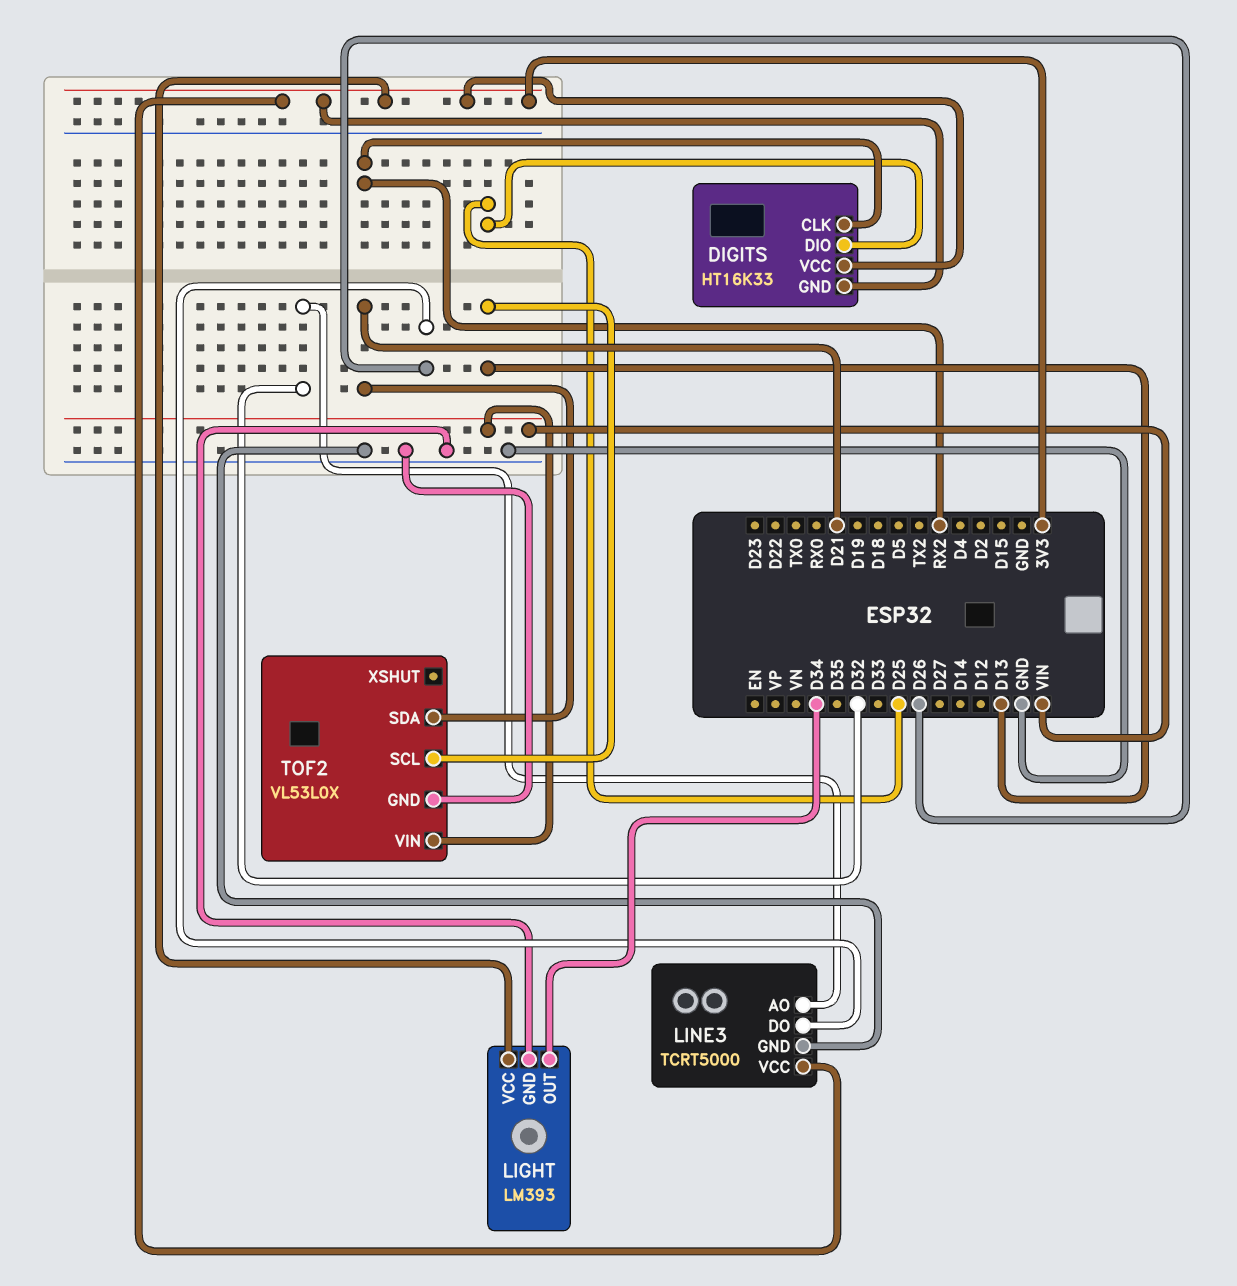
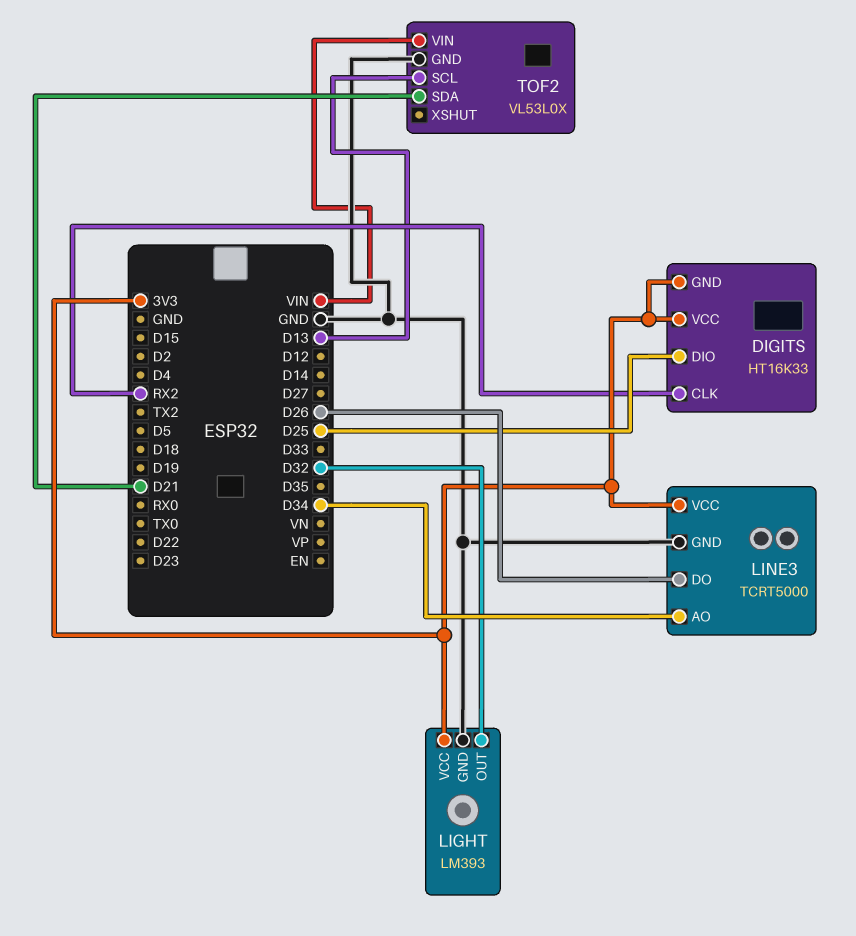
LIGHT pin OUT: D34 -> D32
LINE3 pin AO: D32 -> D34

